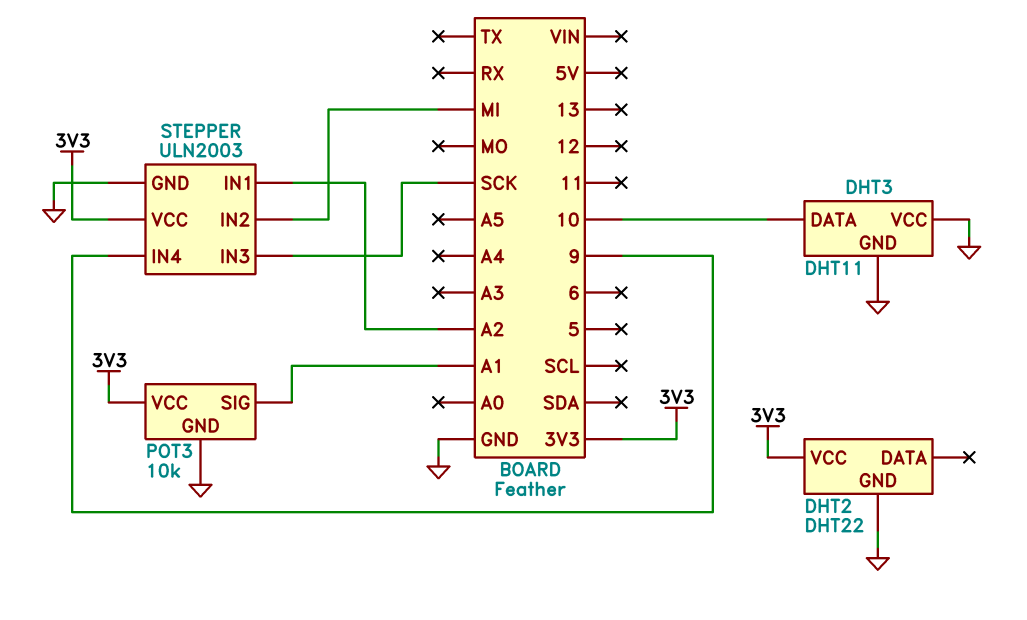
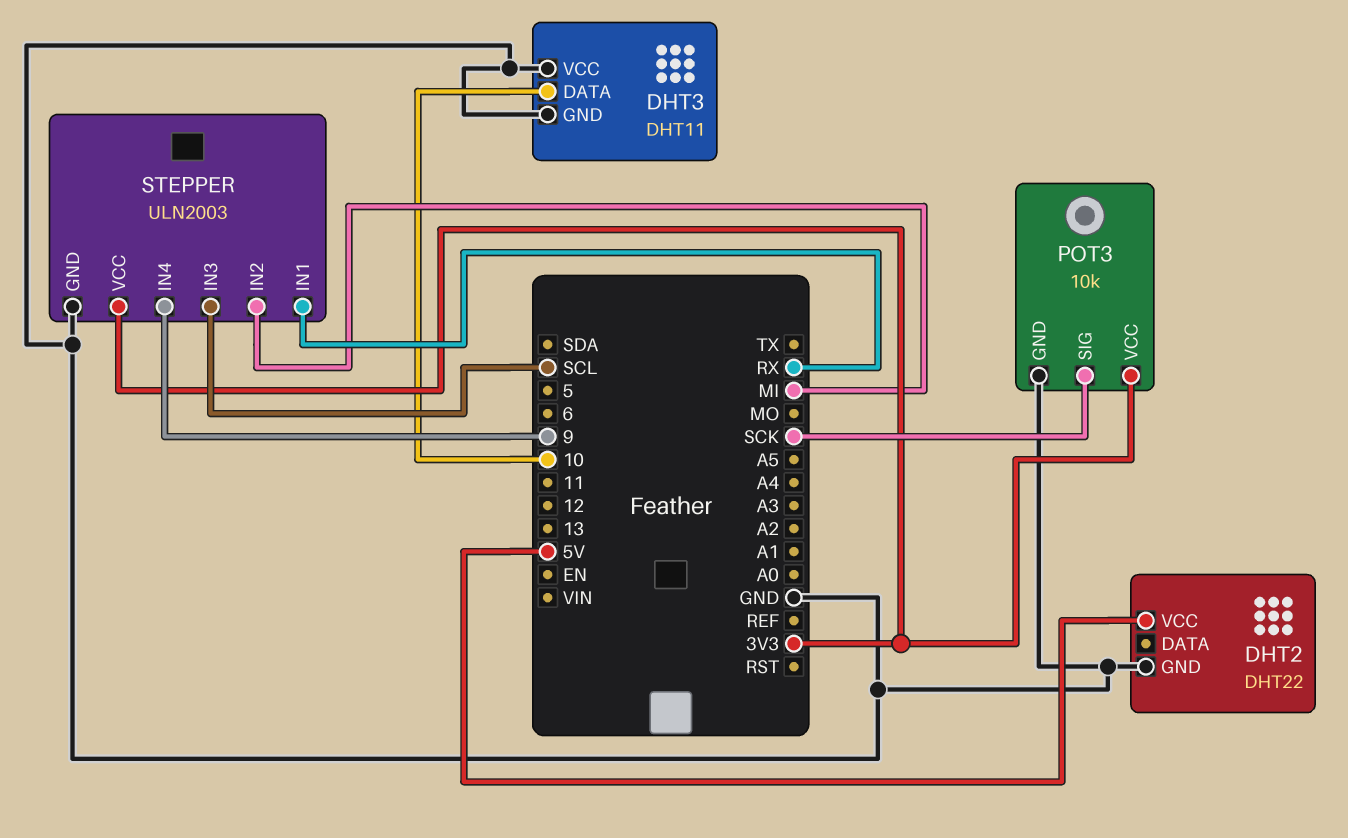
DHT2 pin VCC: 3V3 -> 5V
POT3 pin SIG: A1 -> SCK
STEPPER pin IN1: A2 -> RX
STEPPER pin IN3: SCK -> SCL

